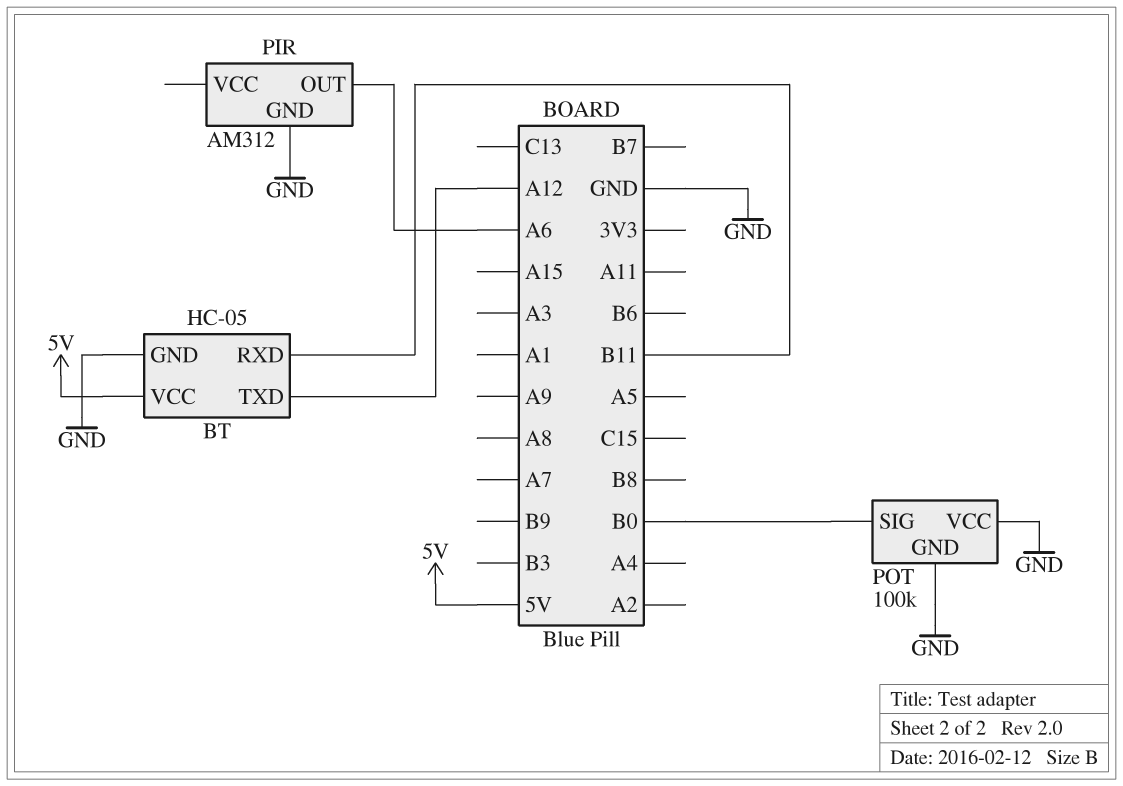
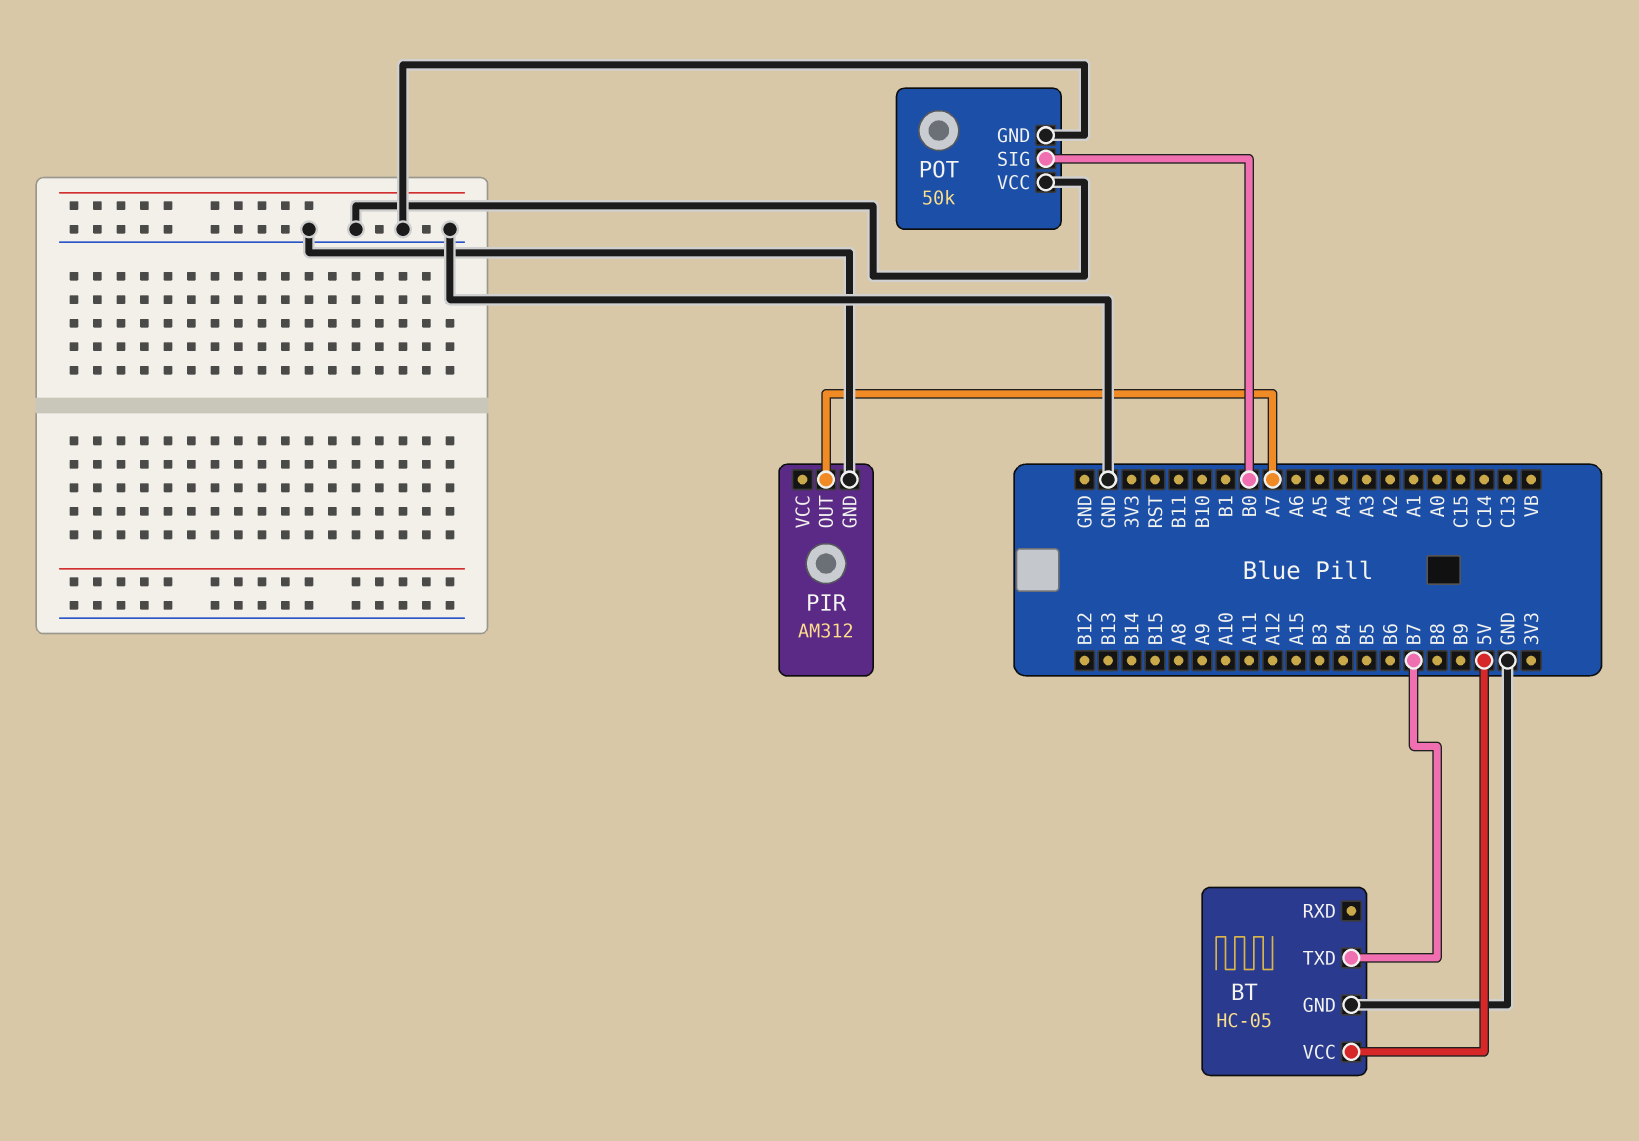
BT pin RXD: B11 -> none
BT pin TXD: A12 -> B7
PIR pin OUT: A6 -> A7
POT: 100k -> 50k

